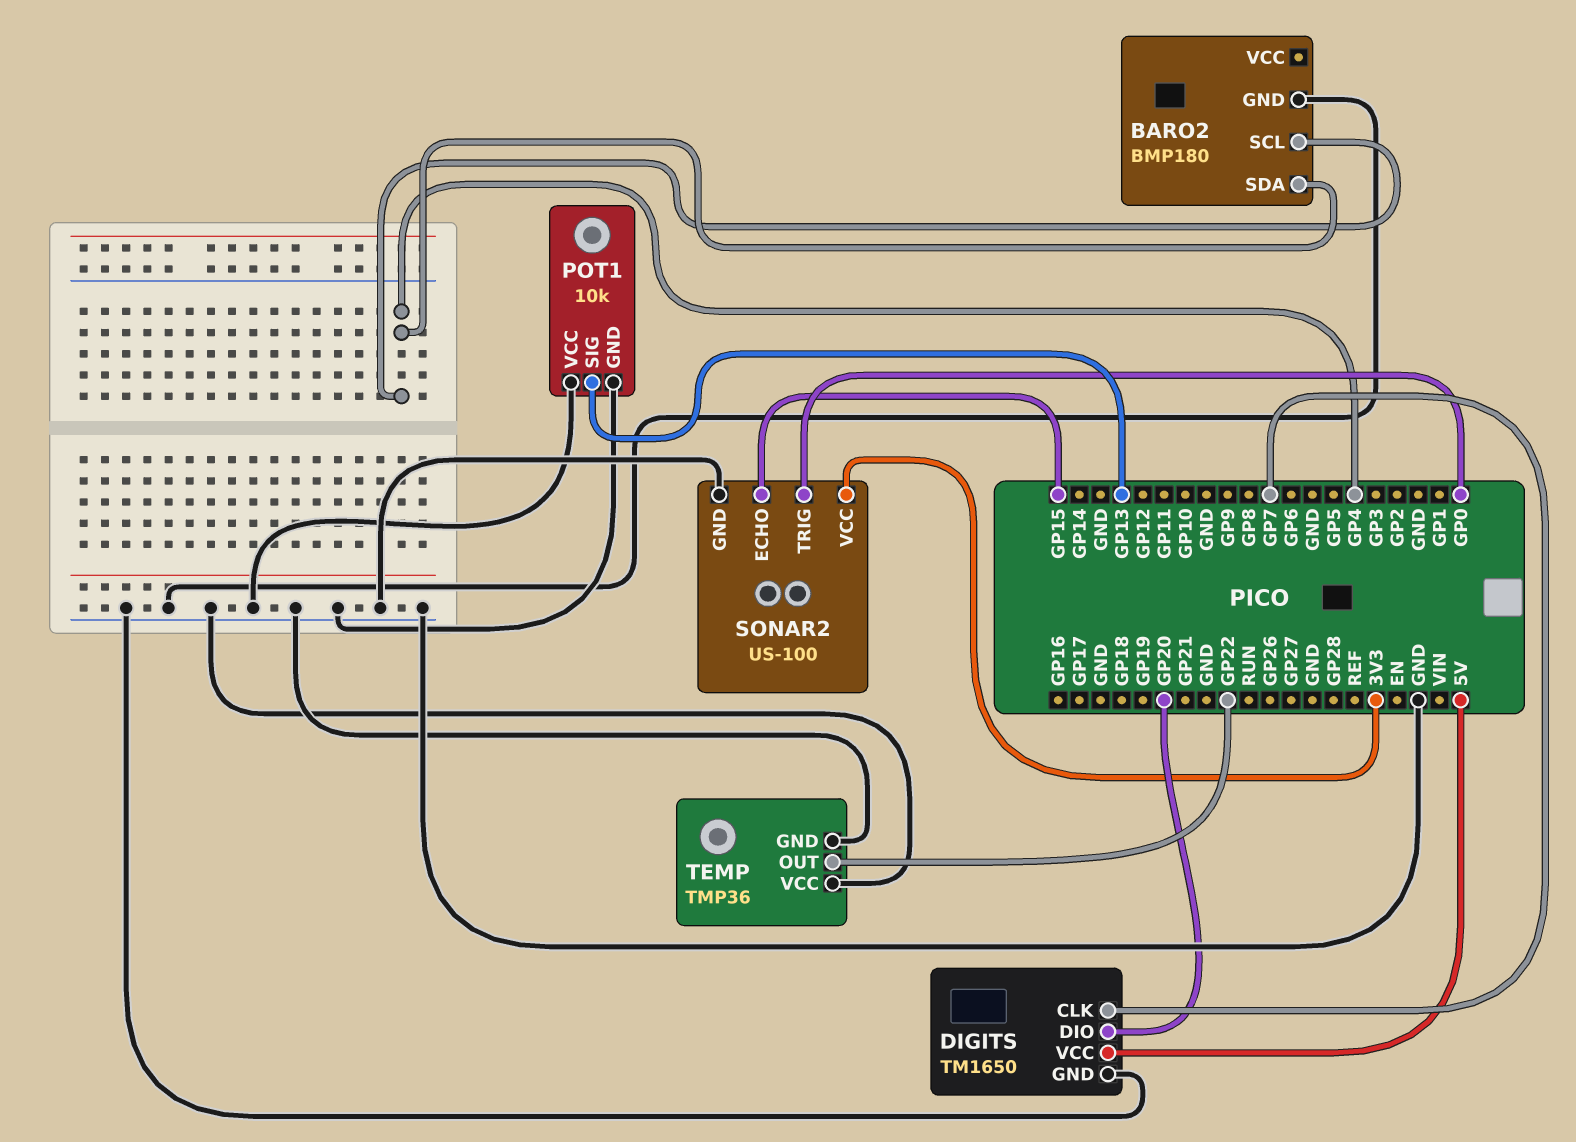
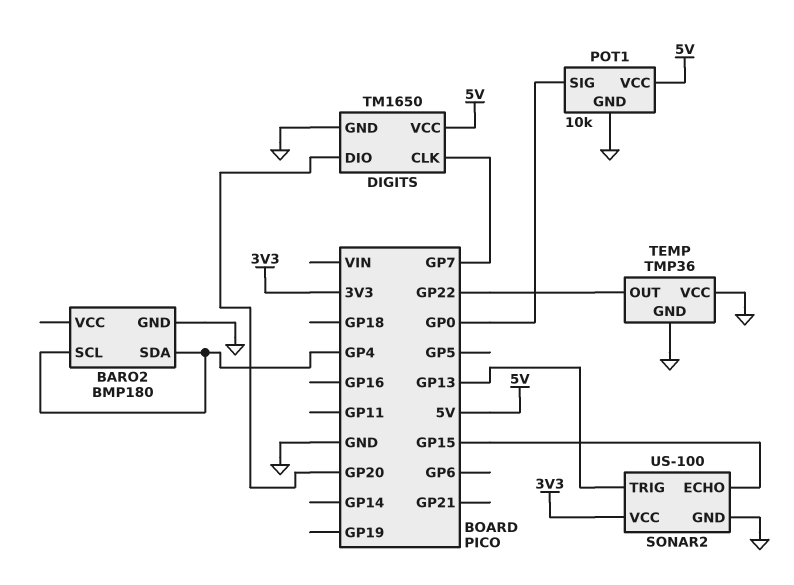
POT1 pin SIG: GP13 -> GP0
POT1 pin VCC: GND -> 5V
SONAR2 pin TRIG: GP0 -> GP13

